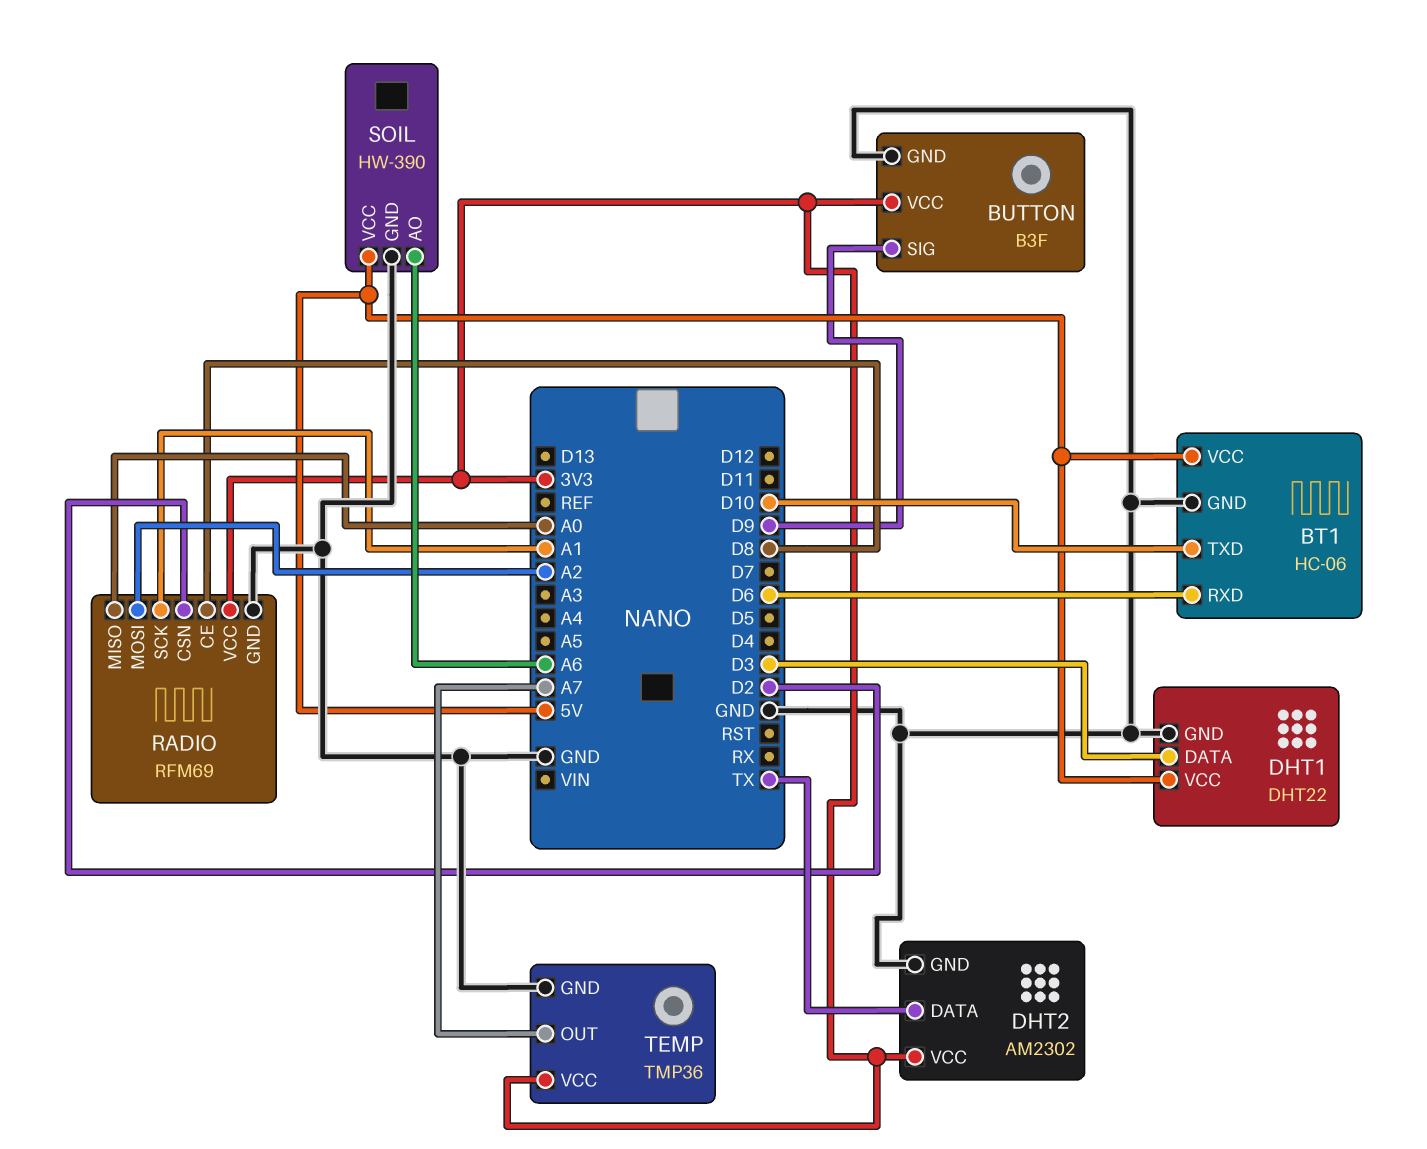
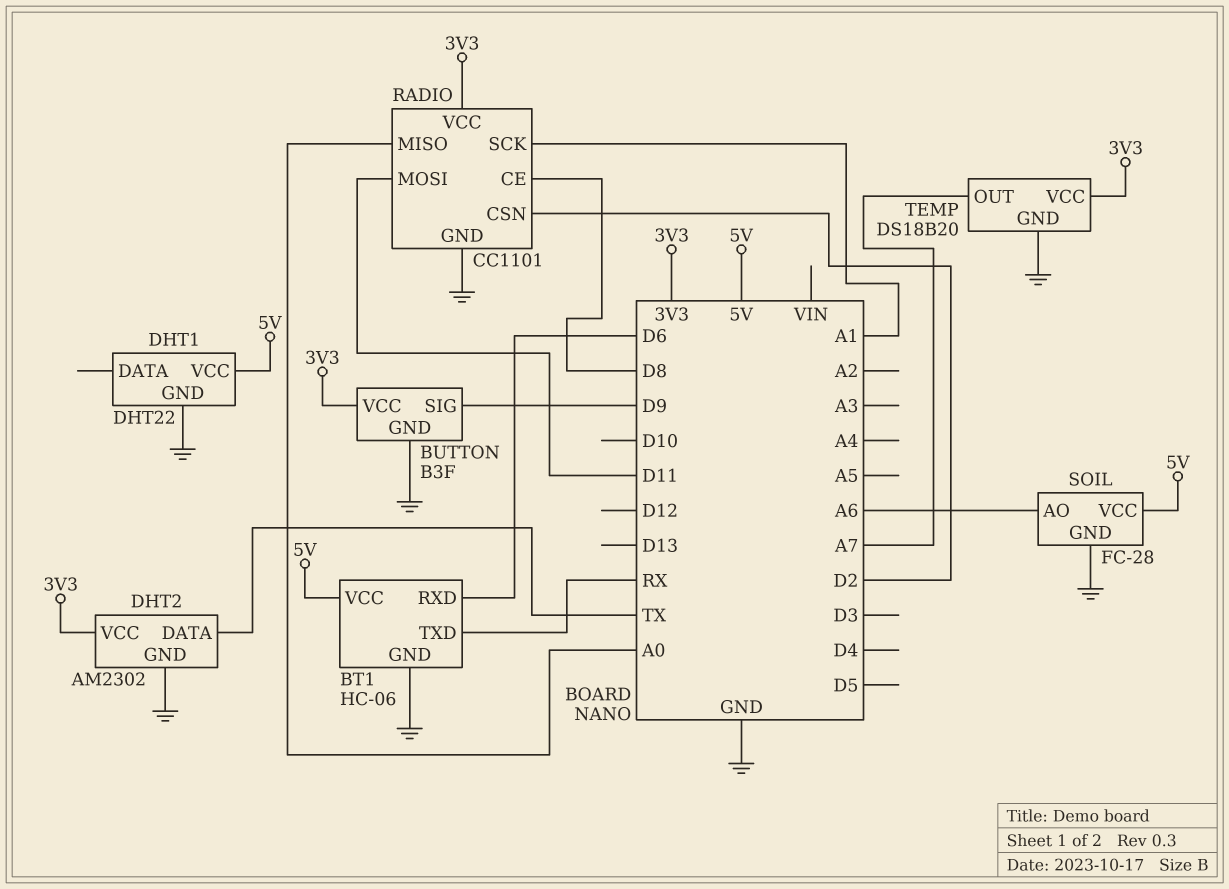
BT1 pin TXD: D10 -> RX
DHT1 pin DATA: D3 -> none
RADIO: RFM69 -> CC1101
RADIO pin MOSI: A2 -> D11
SOIL: HW-390 -> FC-28
TEMP: TMP36 -> DS18B20

